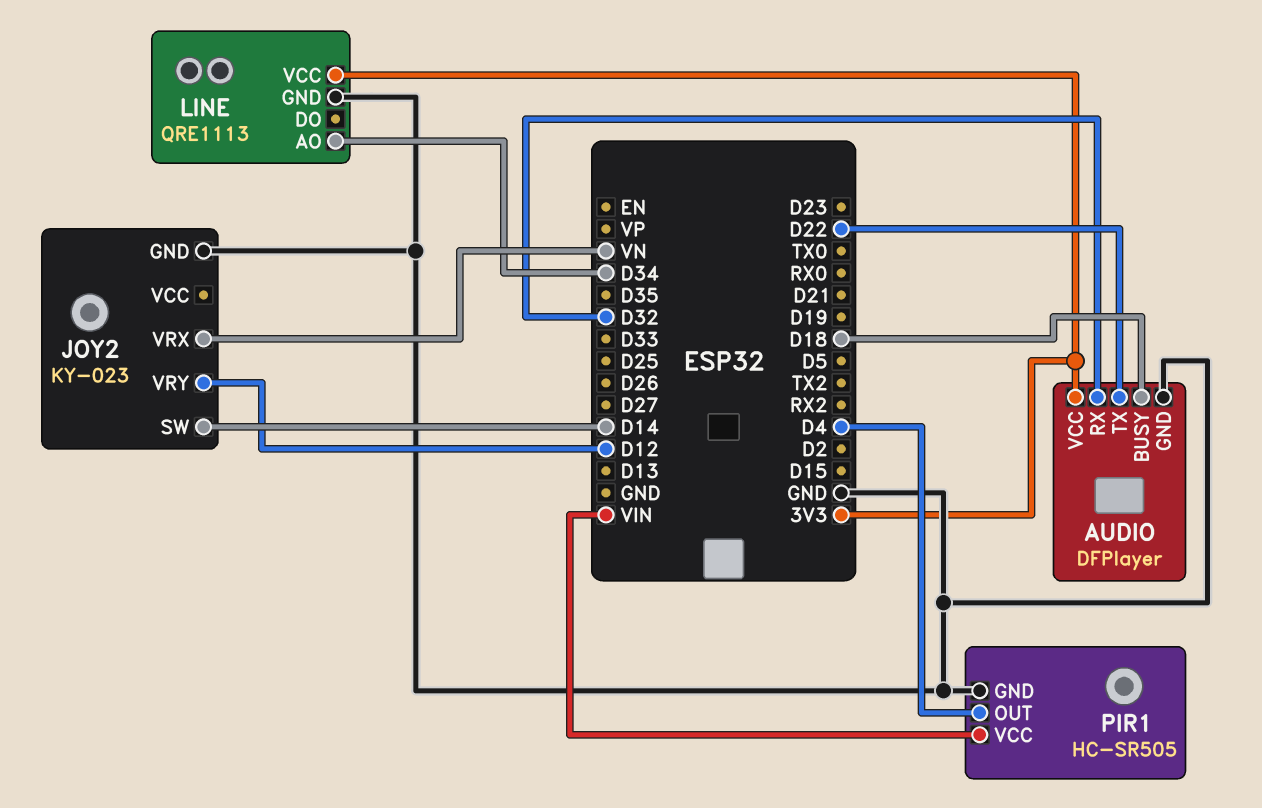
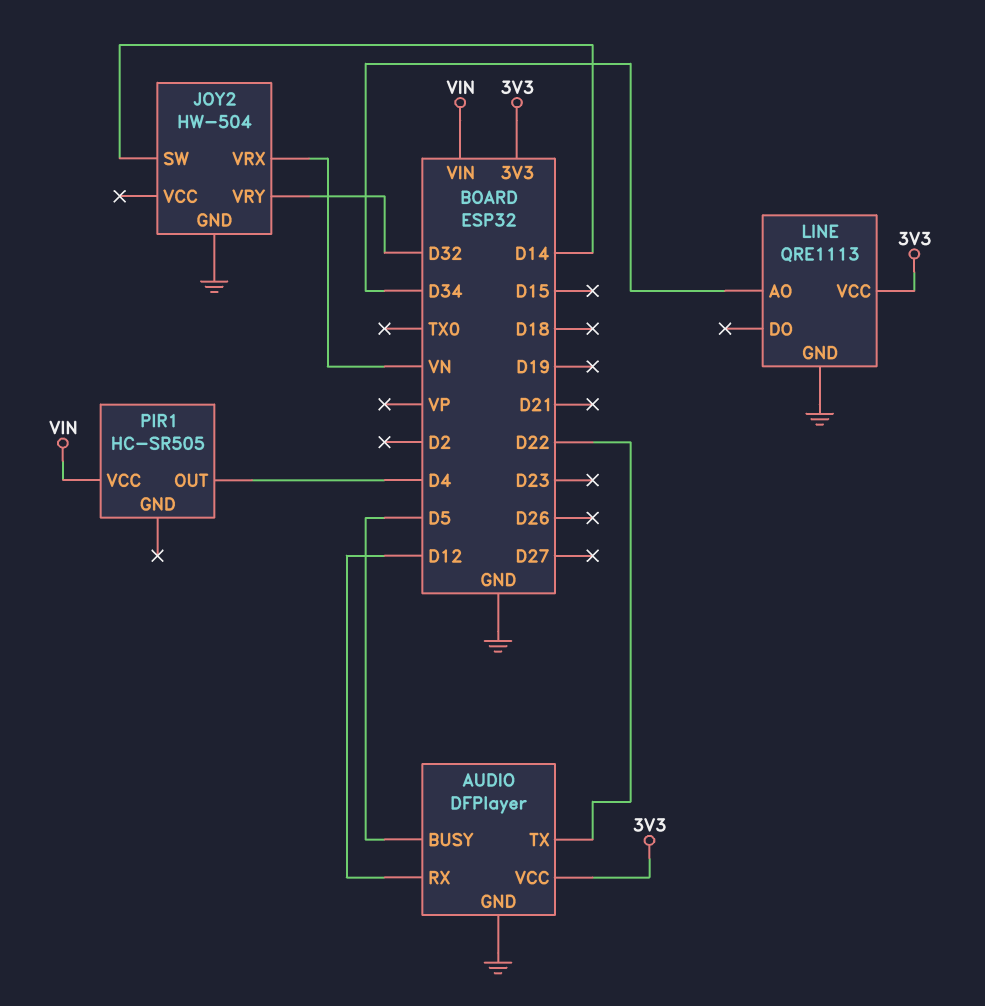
AUDIO pin BUSY: D18 -> D5
AUDIO pin RX: D32 -> D12
JOY2: KY-023 -> HW-504
JOY2 pin VRY: D12 -> D32
PIR1 pin GND: GND -> none

